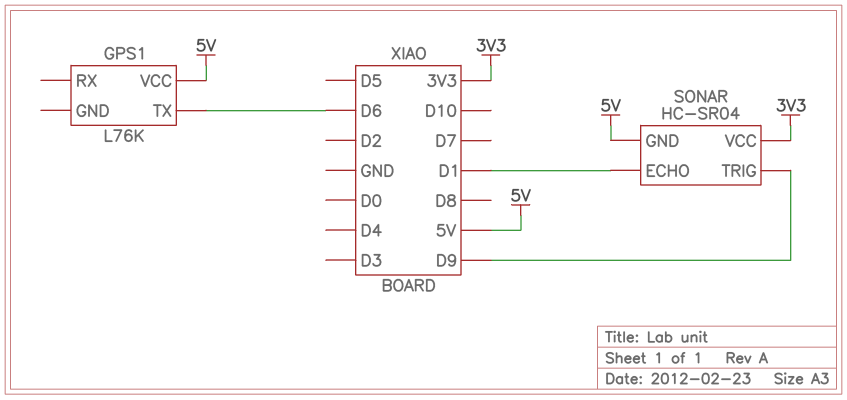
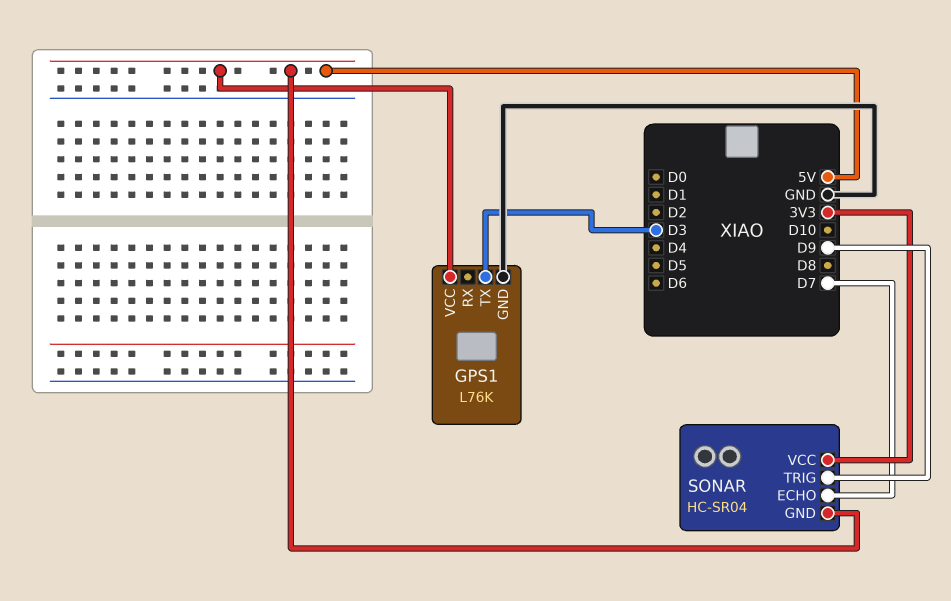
GPS1 pin GND: none -> GND
GPS1 pin TX: D6 -> D3
SONAR pin ECHO: D1 -> D7

